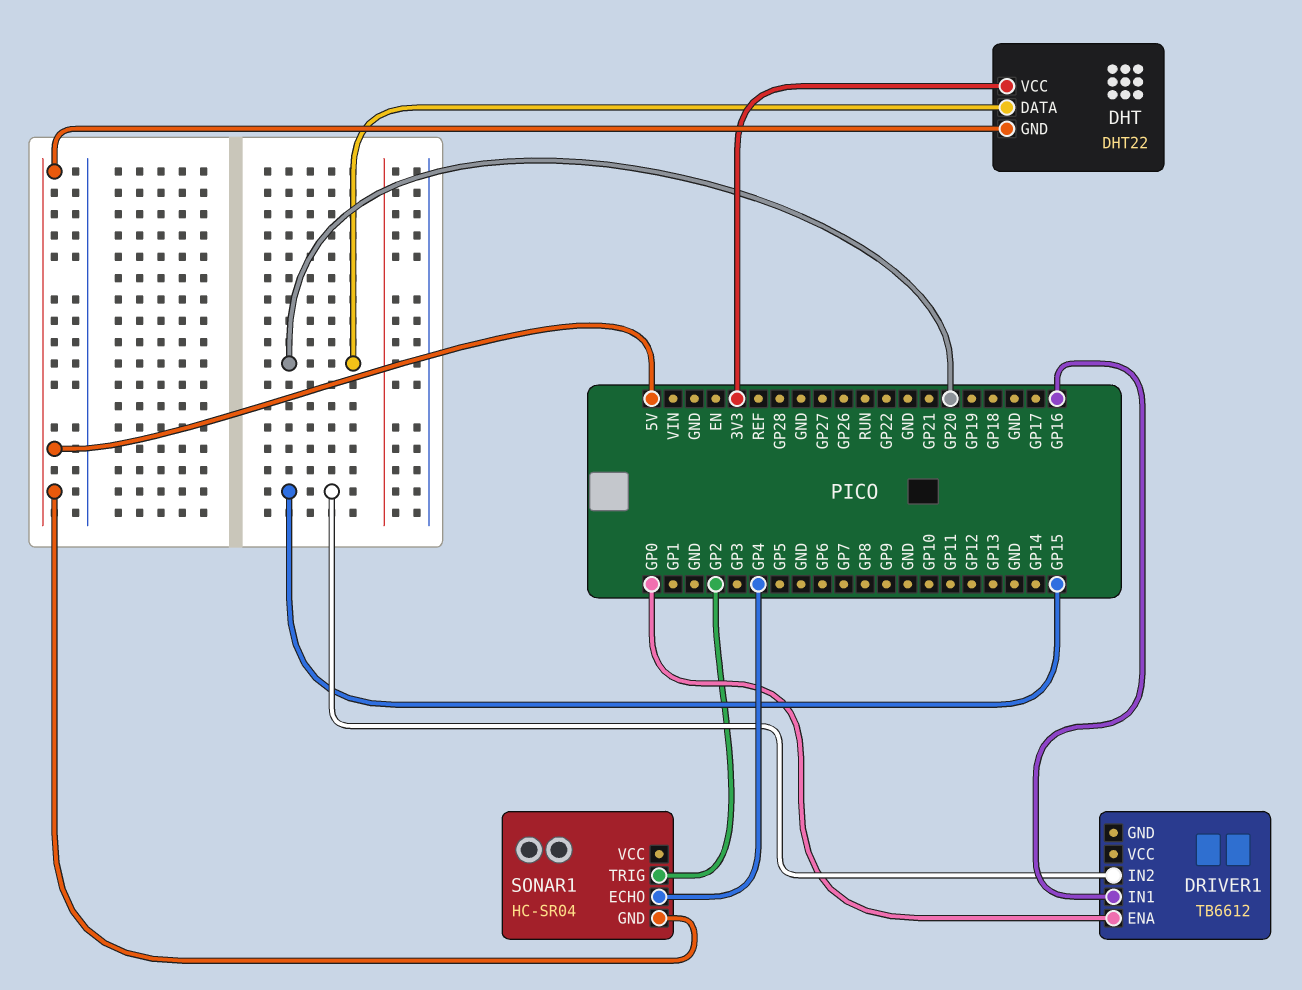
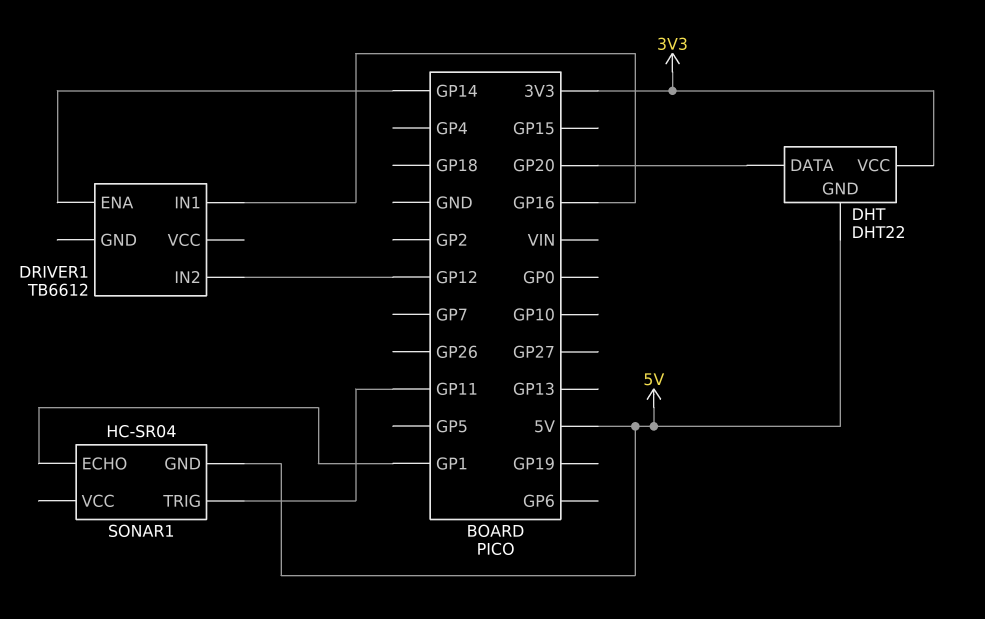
DRIVER1 pin ENA: GP0 -> GP14
DRIVER1 pin IN2: GP15 -> GP12
SONAR1 pin ECHO: GP4 -> GP1
SONAR1 pin TRIG: GP2 -> GP11

